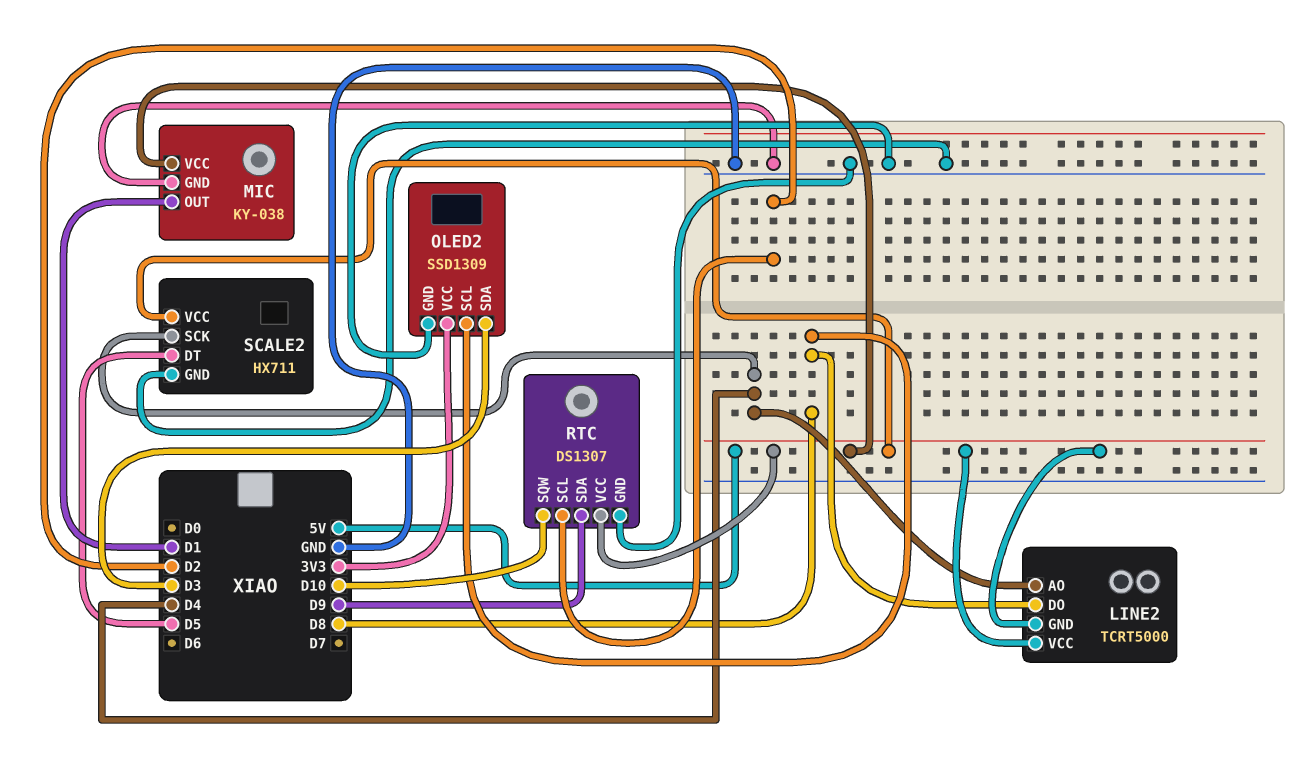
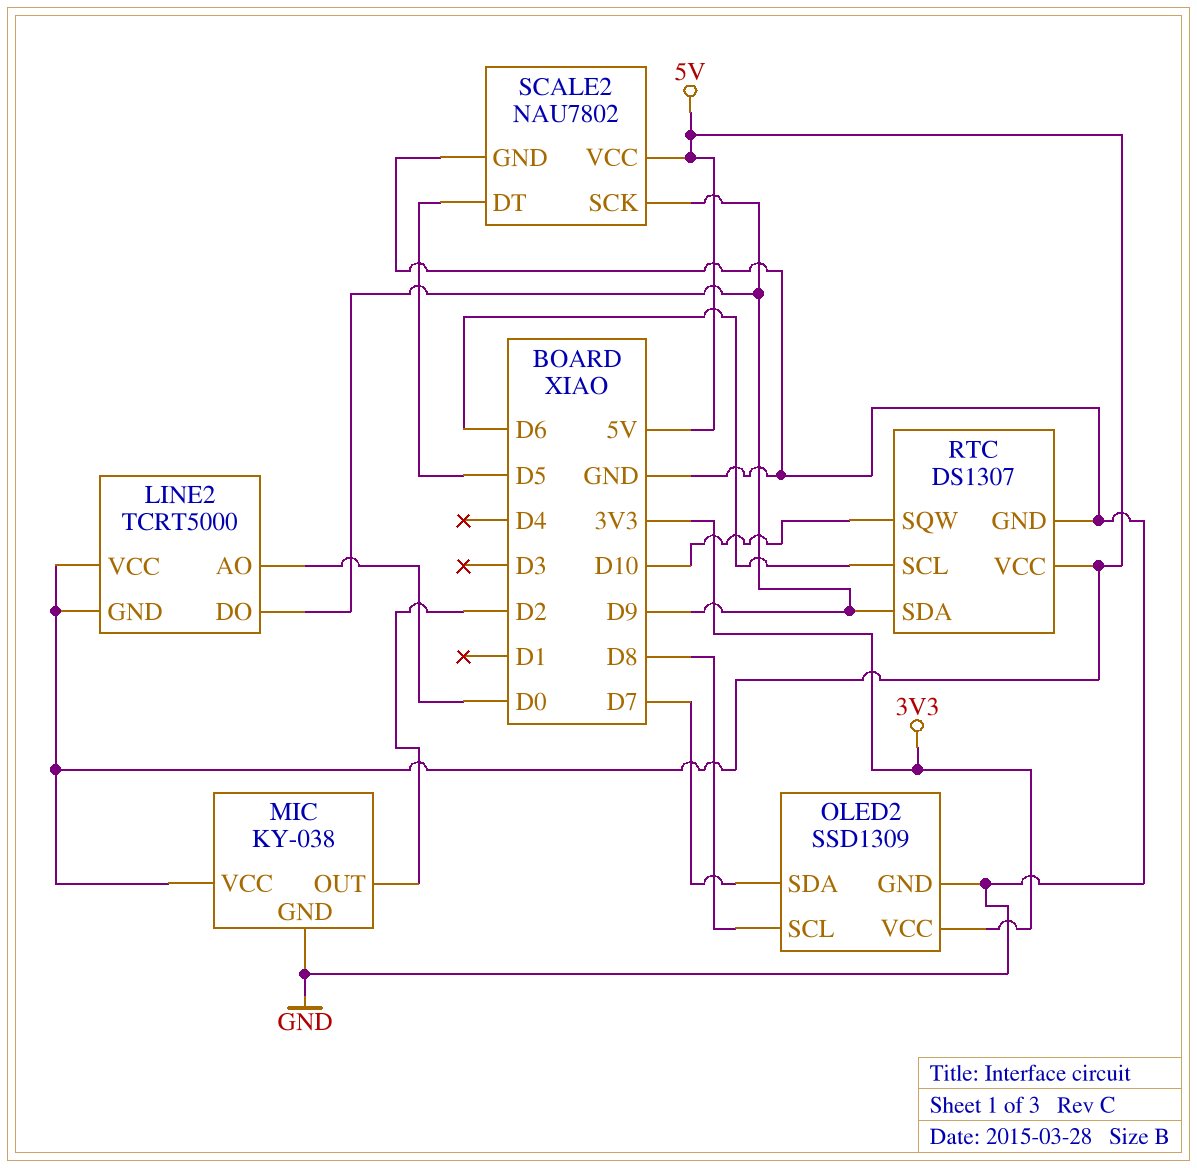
LINE2 pin AO: D4 -> D0
LINE2 pin DO: D8 -> D9
MIC pin OUT: D1 -> D2
OLED2 pin SDA: D3 -> D7
RTC pin SCL: D2 -> D6
SCALE2: HX711 -> NAU7802
SCALE2 pin SCK: D4 -> D9

